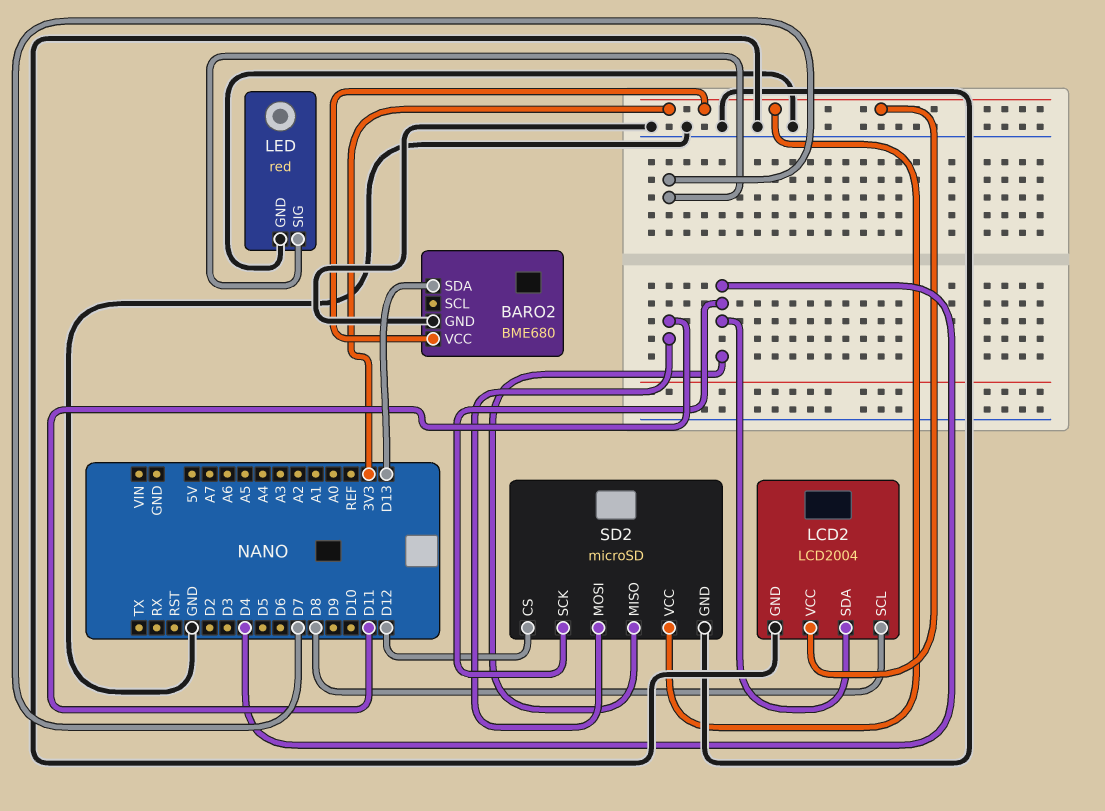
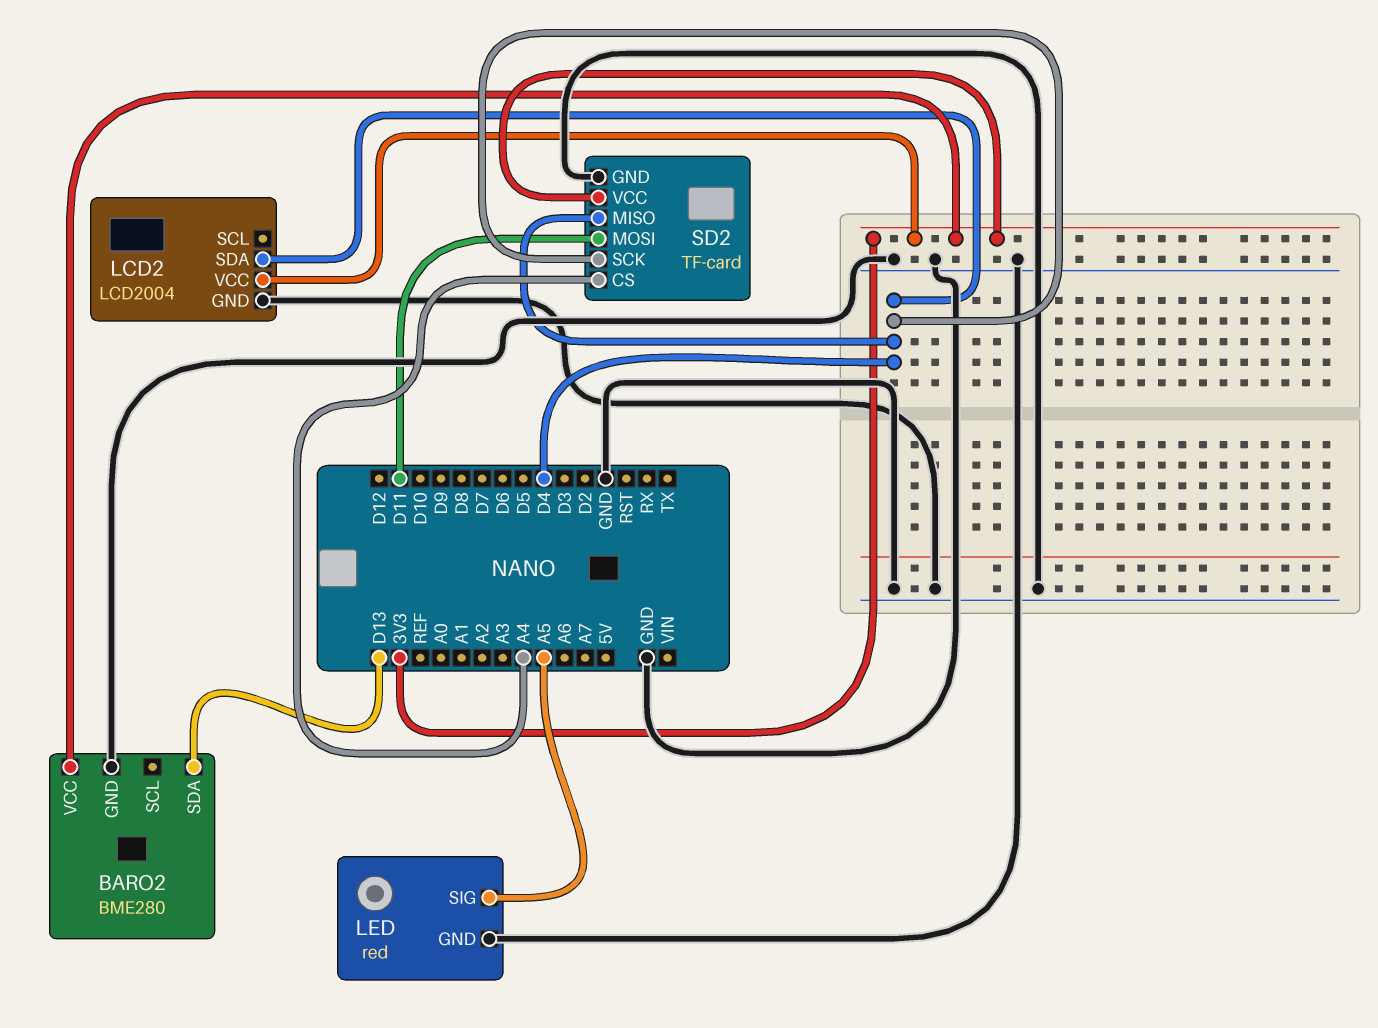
BARO2: BME680 -> BME280
LCD2 pin SCL: D8 -> none
LED pin SIG: D7 -> A5
SD2: microSD -> TF-card
SD2 pin CS: D12 -> A4

